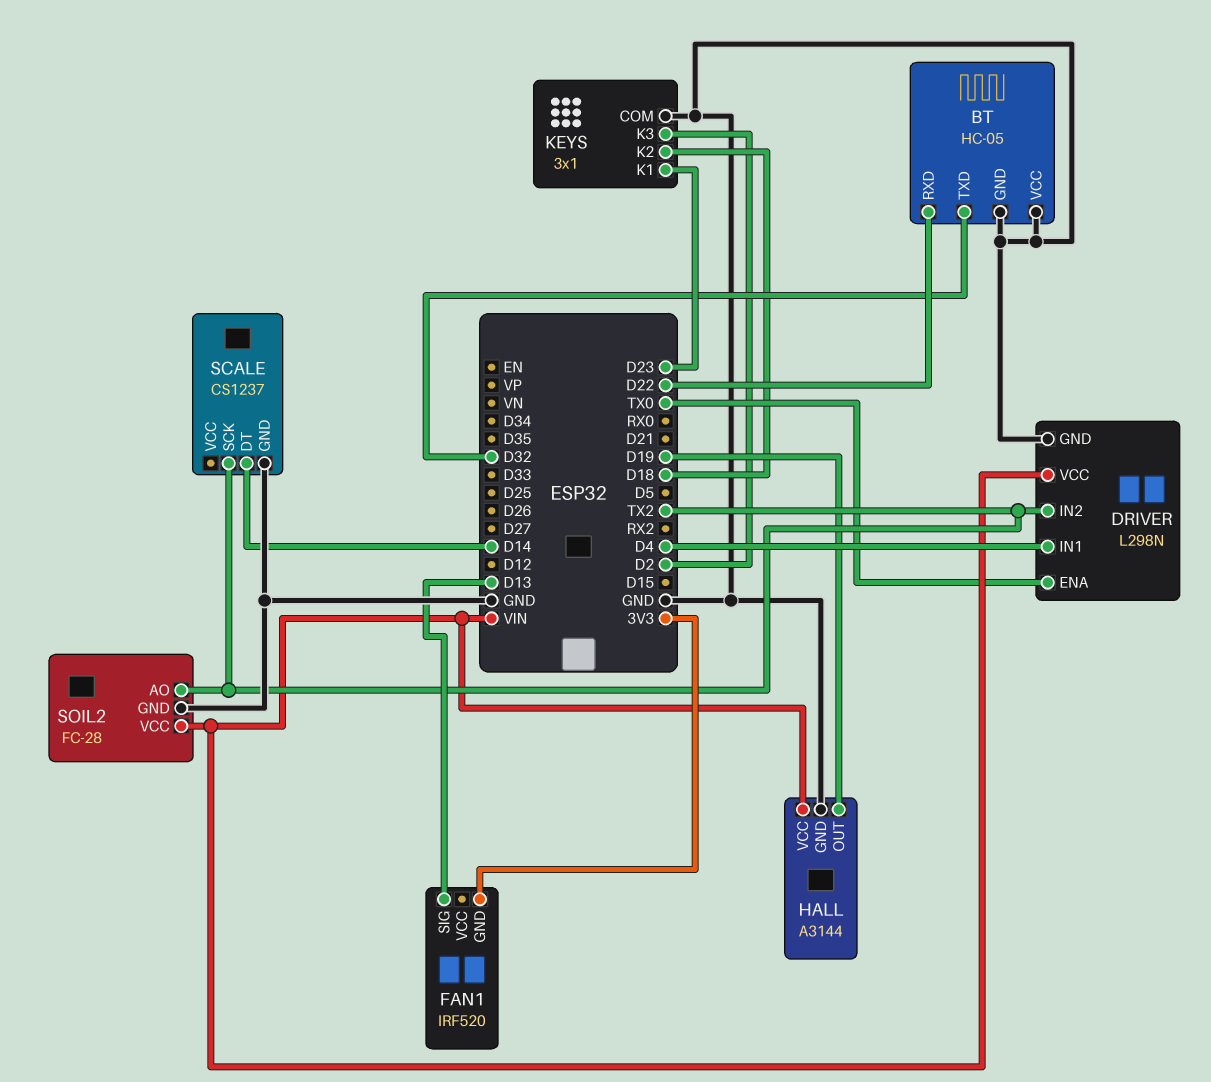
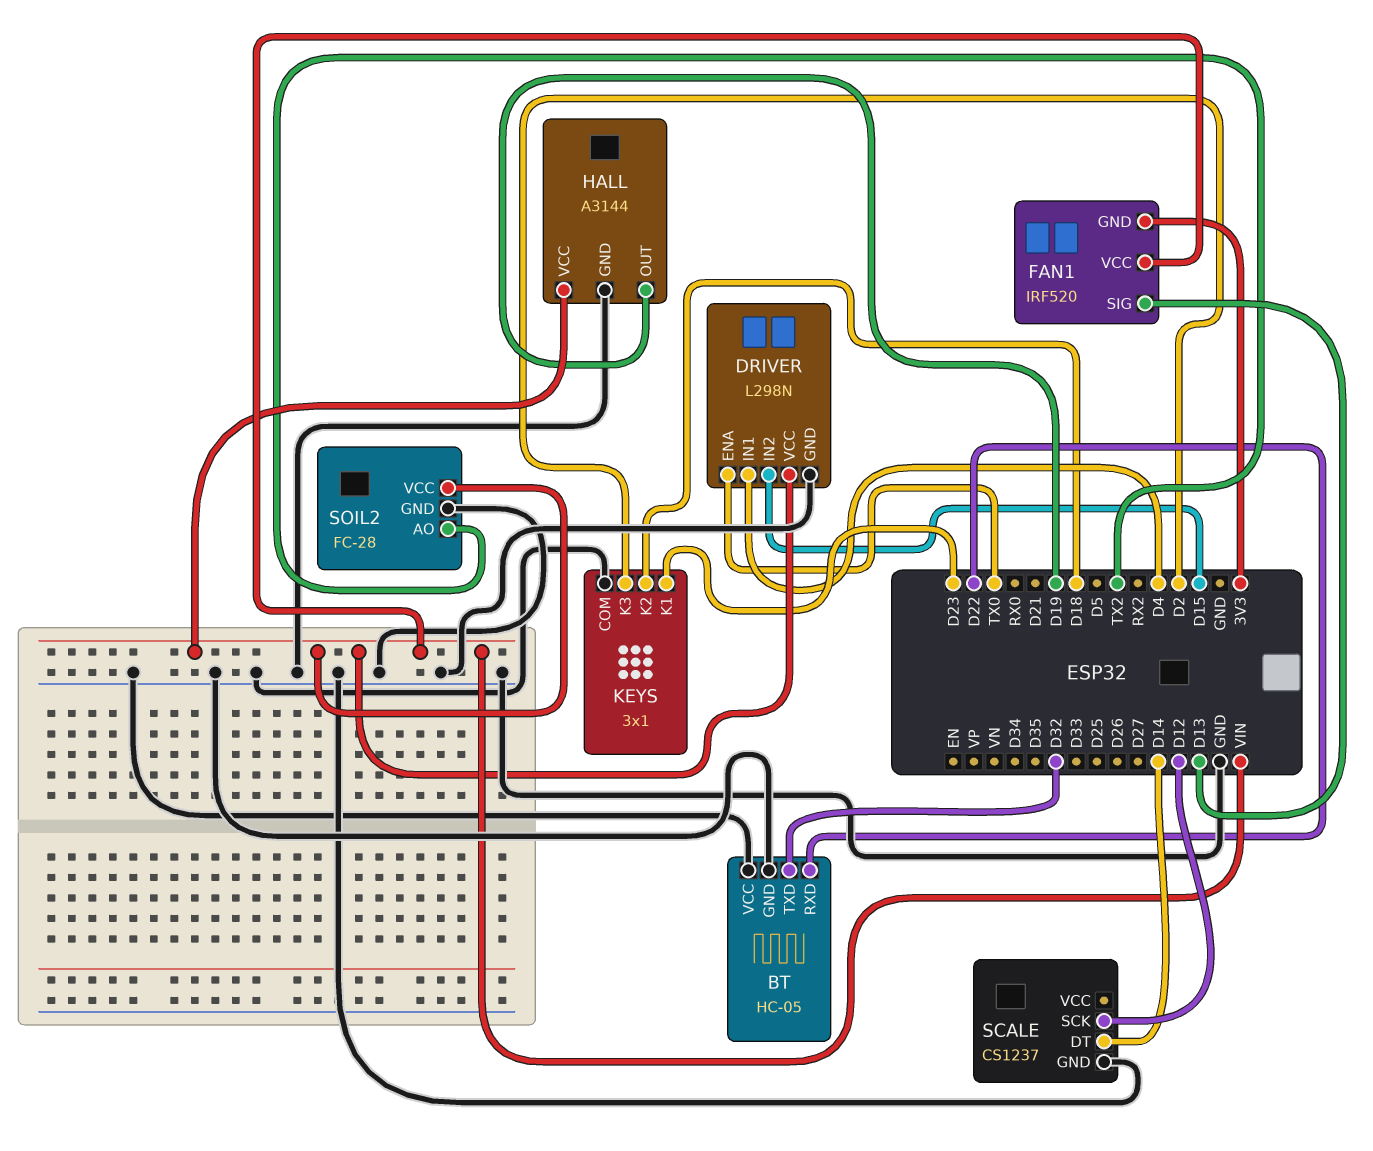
DRIVER pin IN2: TX2 -> D15
FAN1 pin VCC: none -> VIN
SCALE pin SCK: TX2 -> D12

